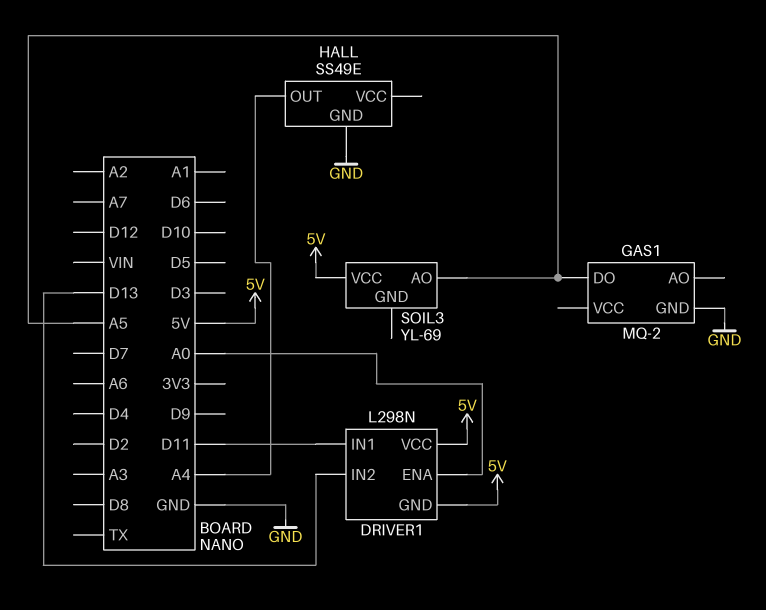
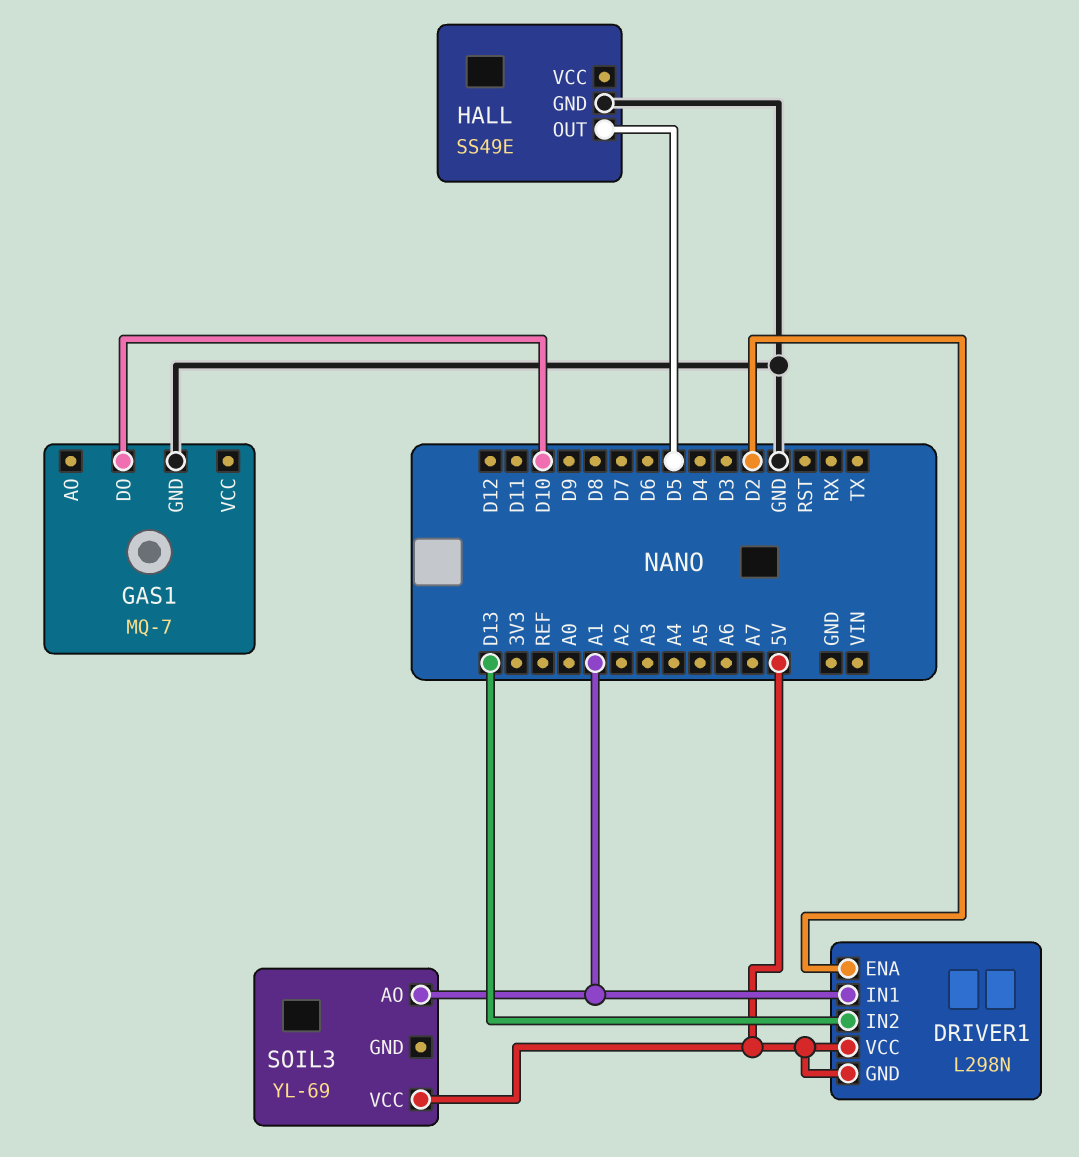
DRIVER1 pin ENA: A0 -> D2
DRIVER1 pin IN1: D11 -> A1
GAS1: MQ-2 -> MQ-7
GAS1 pin DO: A5 -> D10
HALL pin OUT: A4 -> D5
SOIL3 pin AO: A5 -> A1

